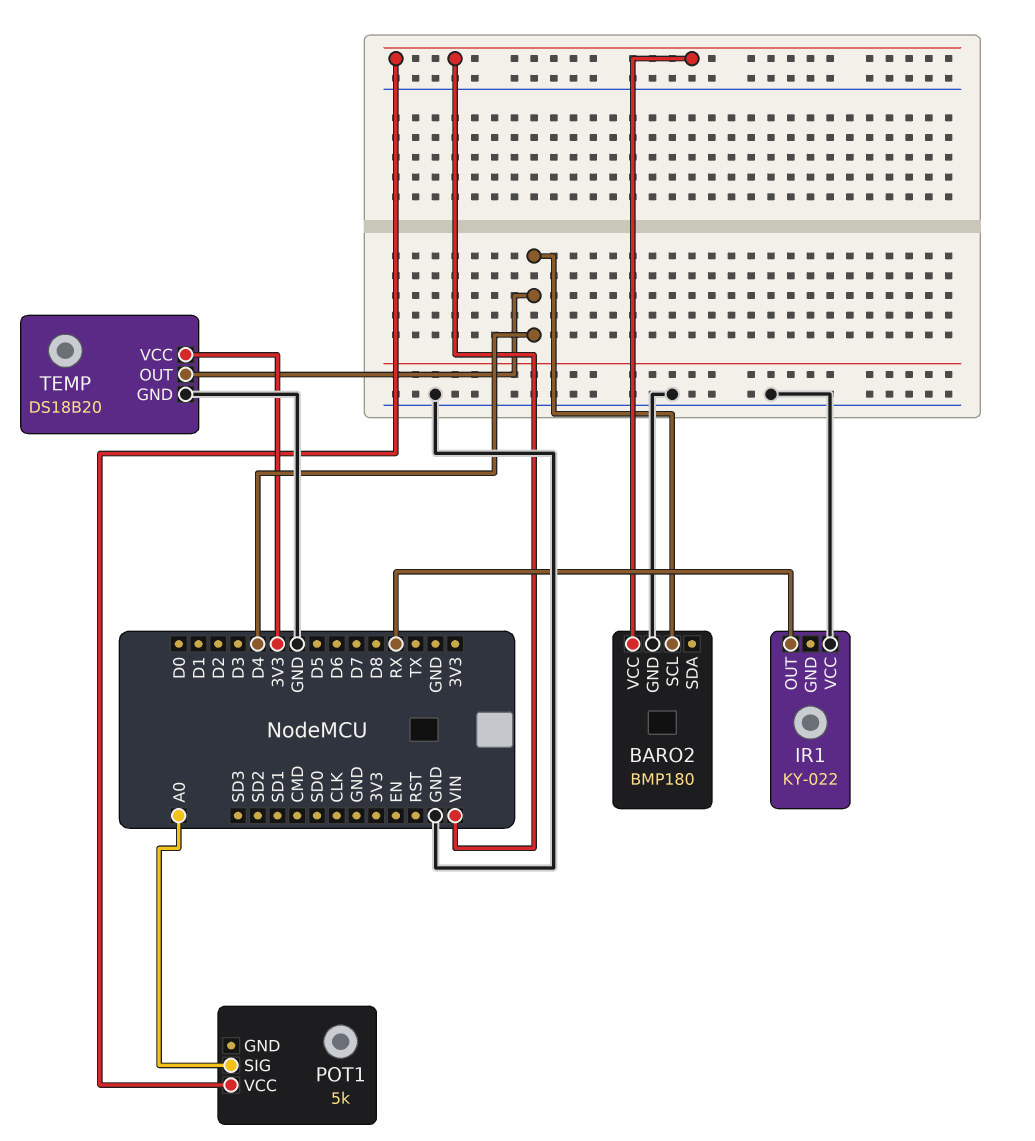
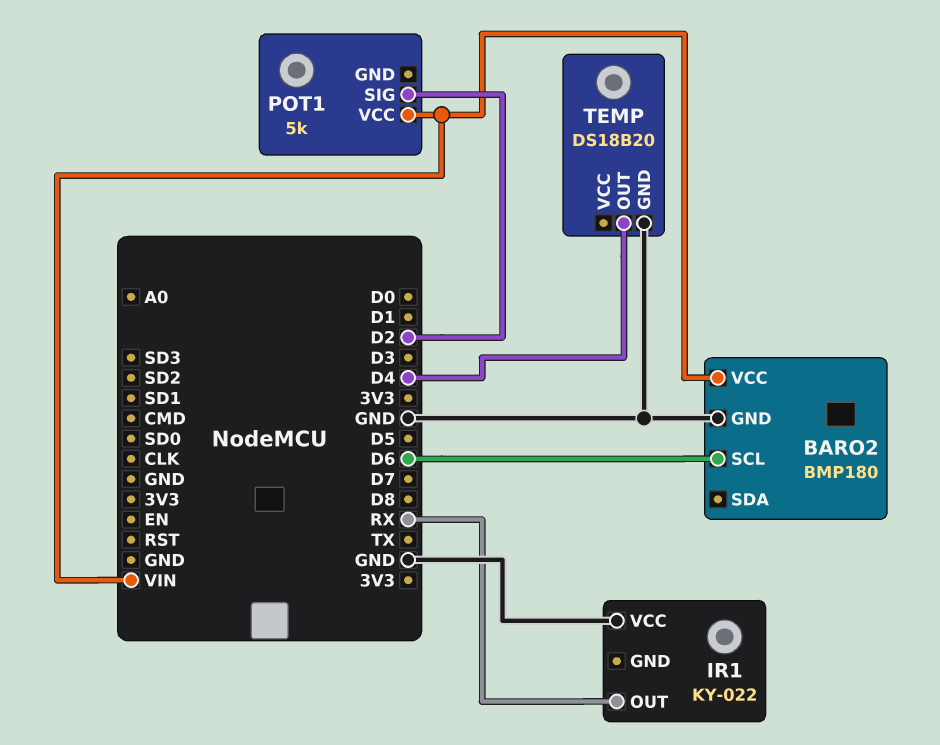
BARO2 pin SCL: D4 -> D6
POT1 pin SIG: A0 -> D2
TEMP pin VCC: 3V3 -> none

